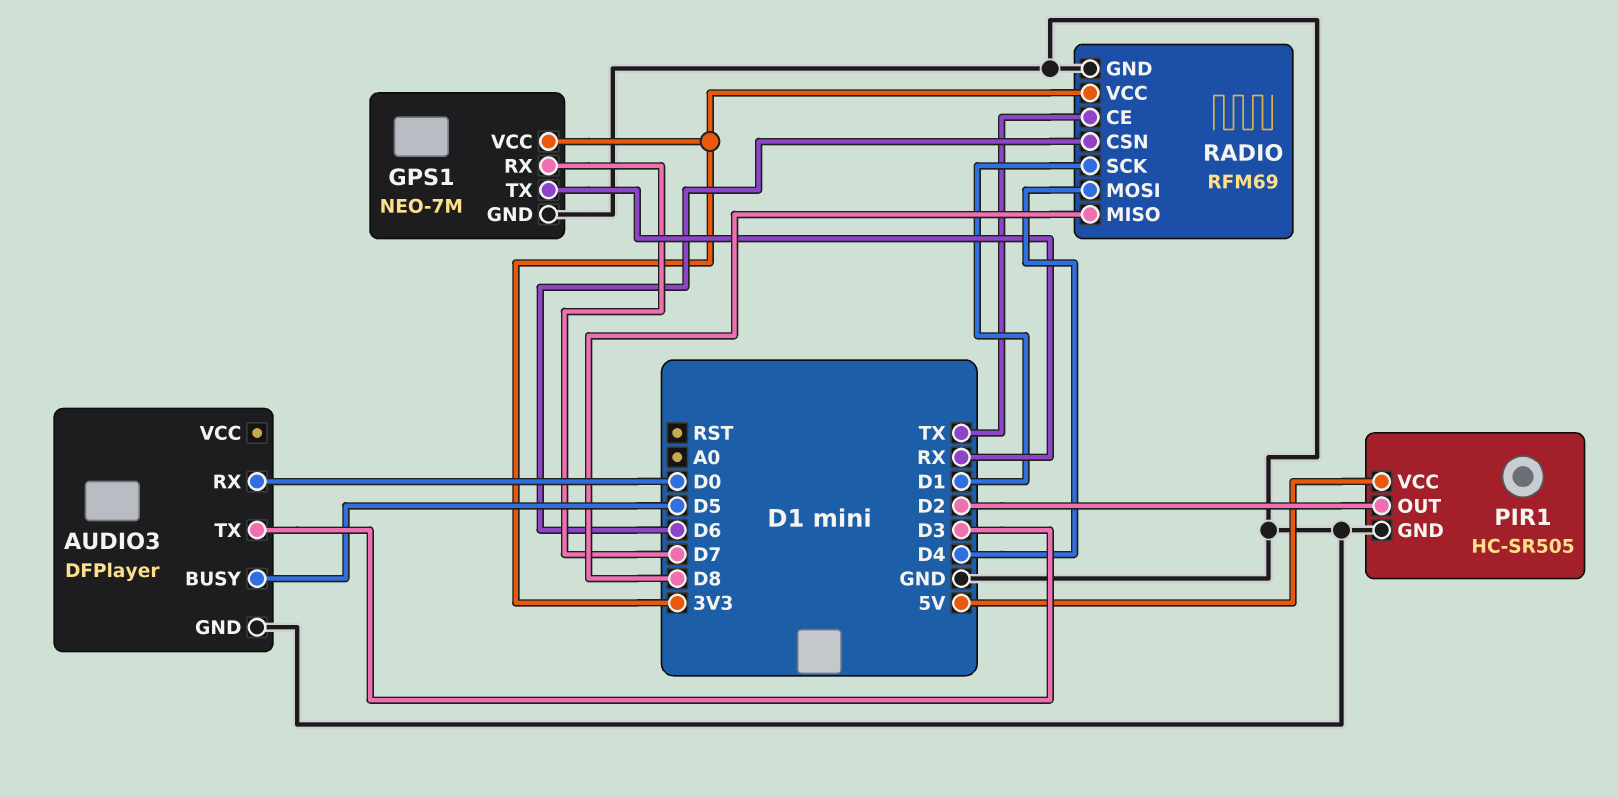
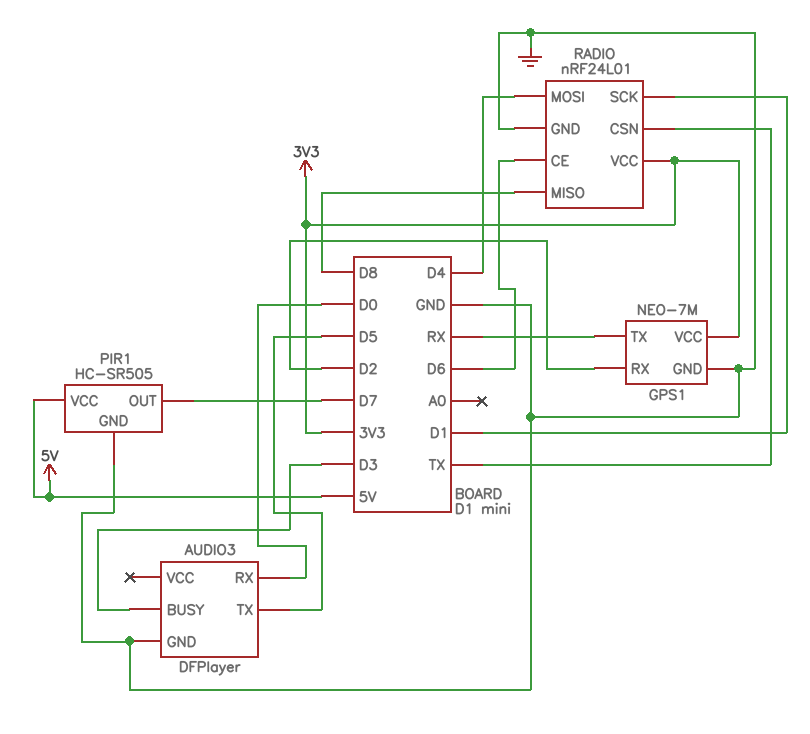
AUDIO3 pin BUSY: D5 -> D3
AUDIO3 pin TX: D3 -> D5
GPS1 pin RX: D7 -> D2
PIR1 pin OUT: D2 -> D7
RADIO: RFM69 -> nRF24L01
RADIO pin CE: TX -> D6
RADIO pin CSN: D6 -> TX

